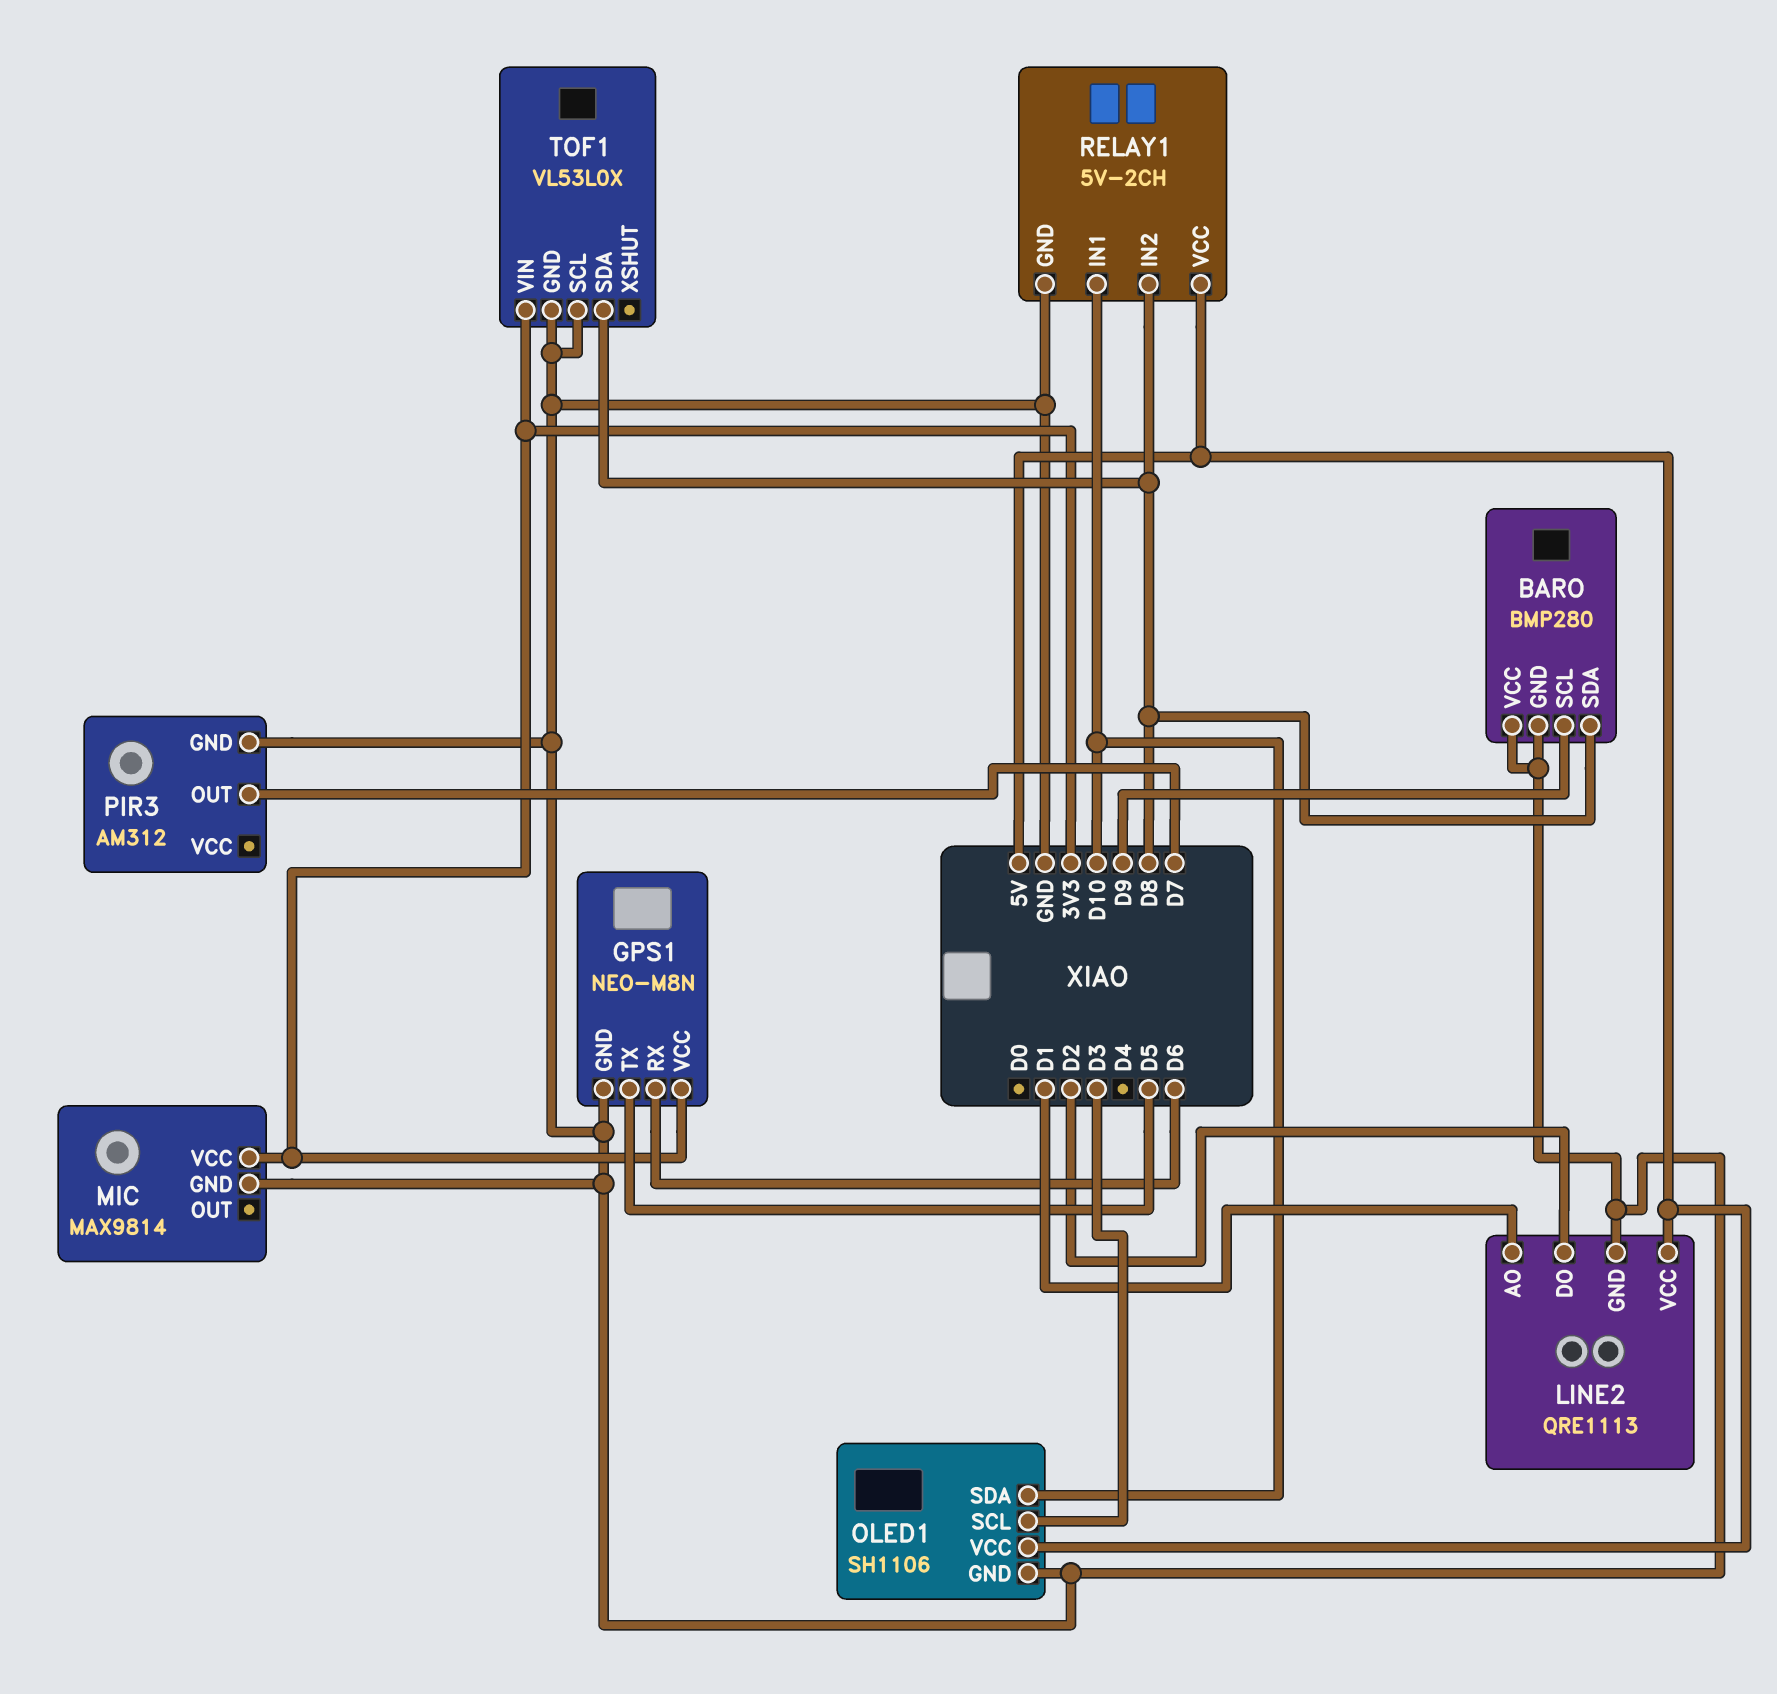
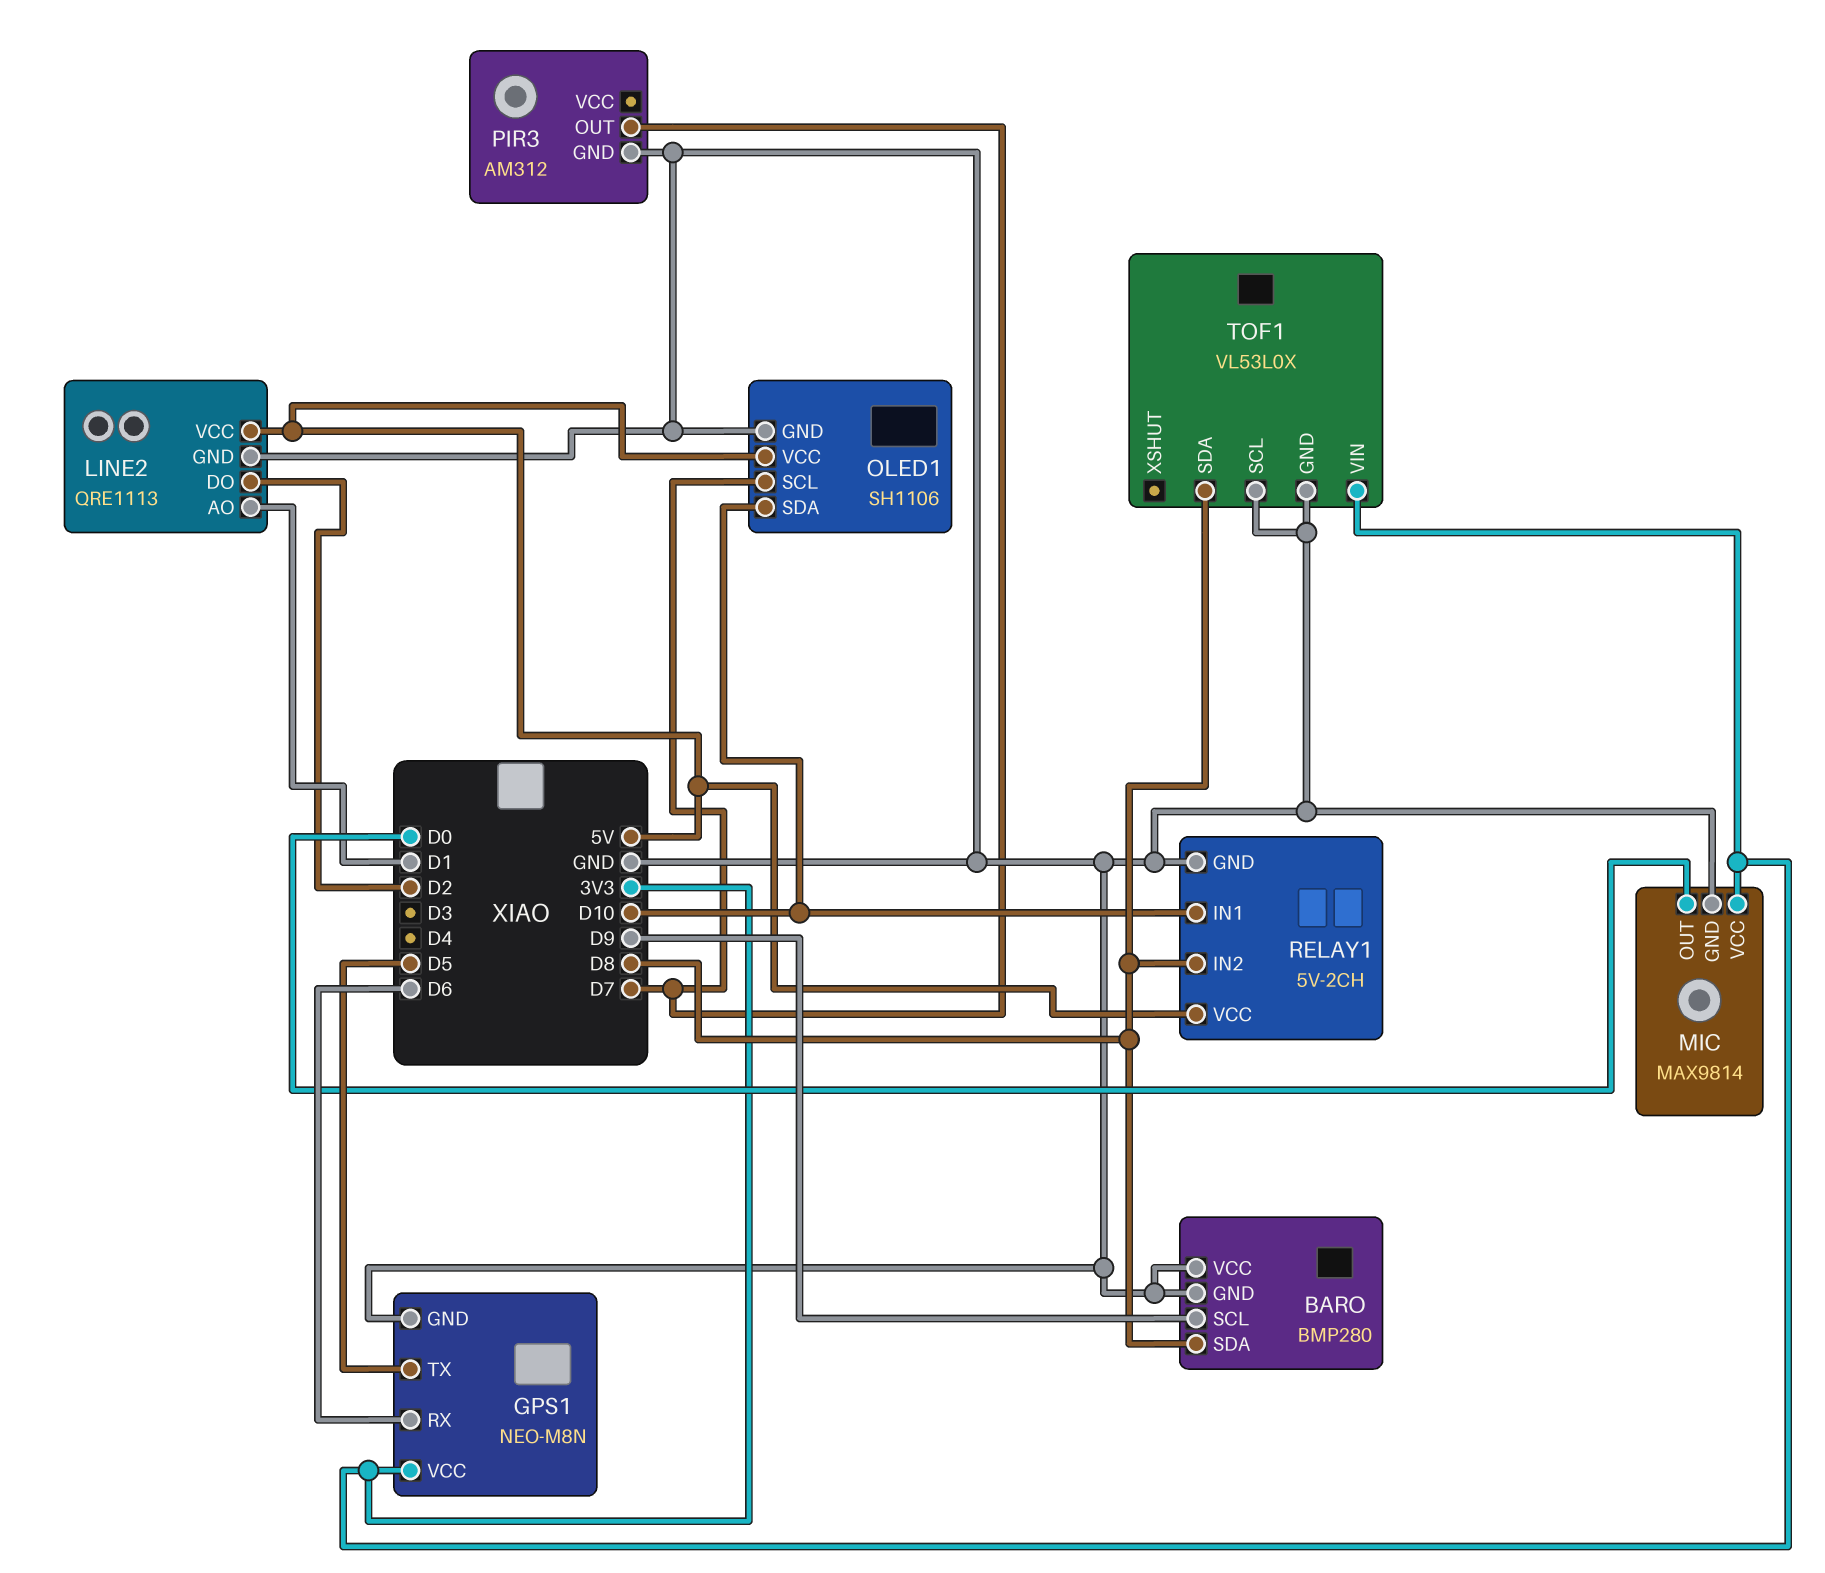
MIC pin OUT: none -> D0
OLED1 pin SCL: D3 -> D7

